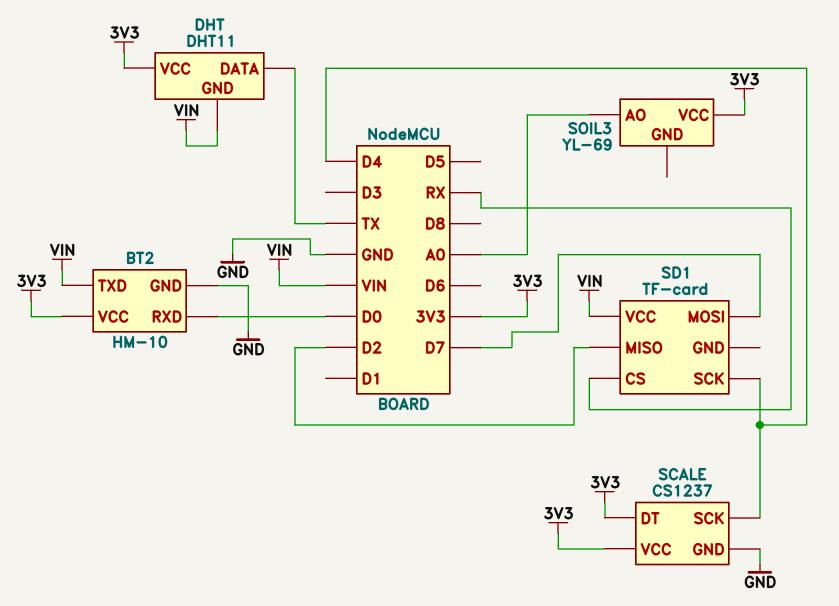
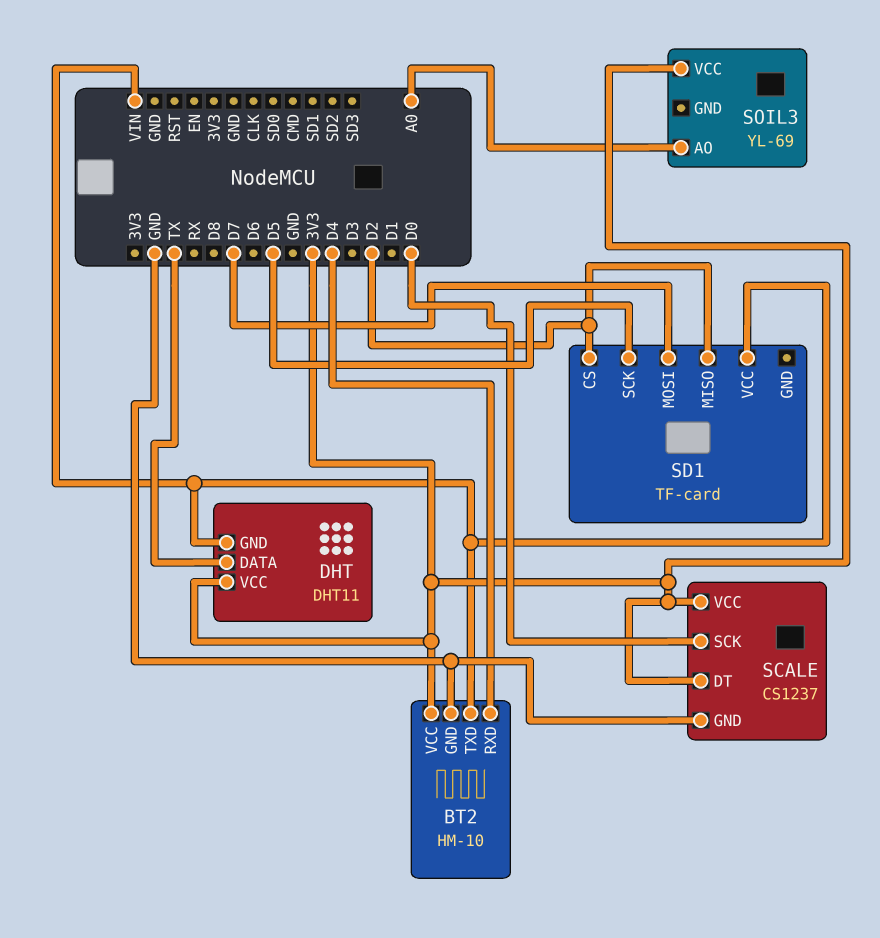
BT2 pin RXD: D0 -> D4
SCALE pin SCK: D4 -> D0
SD1 pin CS: RX -> D2
SD1 pin SCK: D4 -> D5

